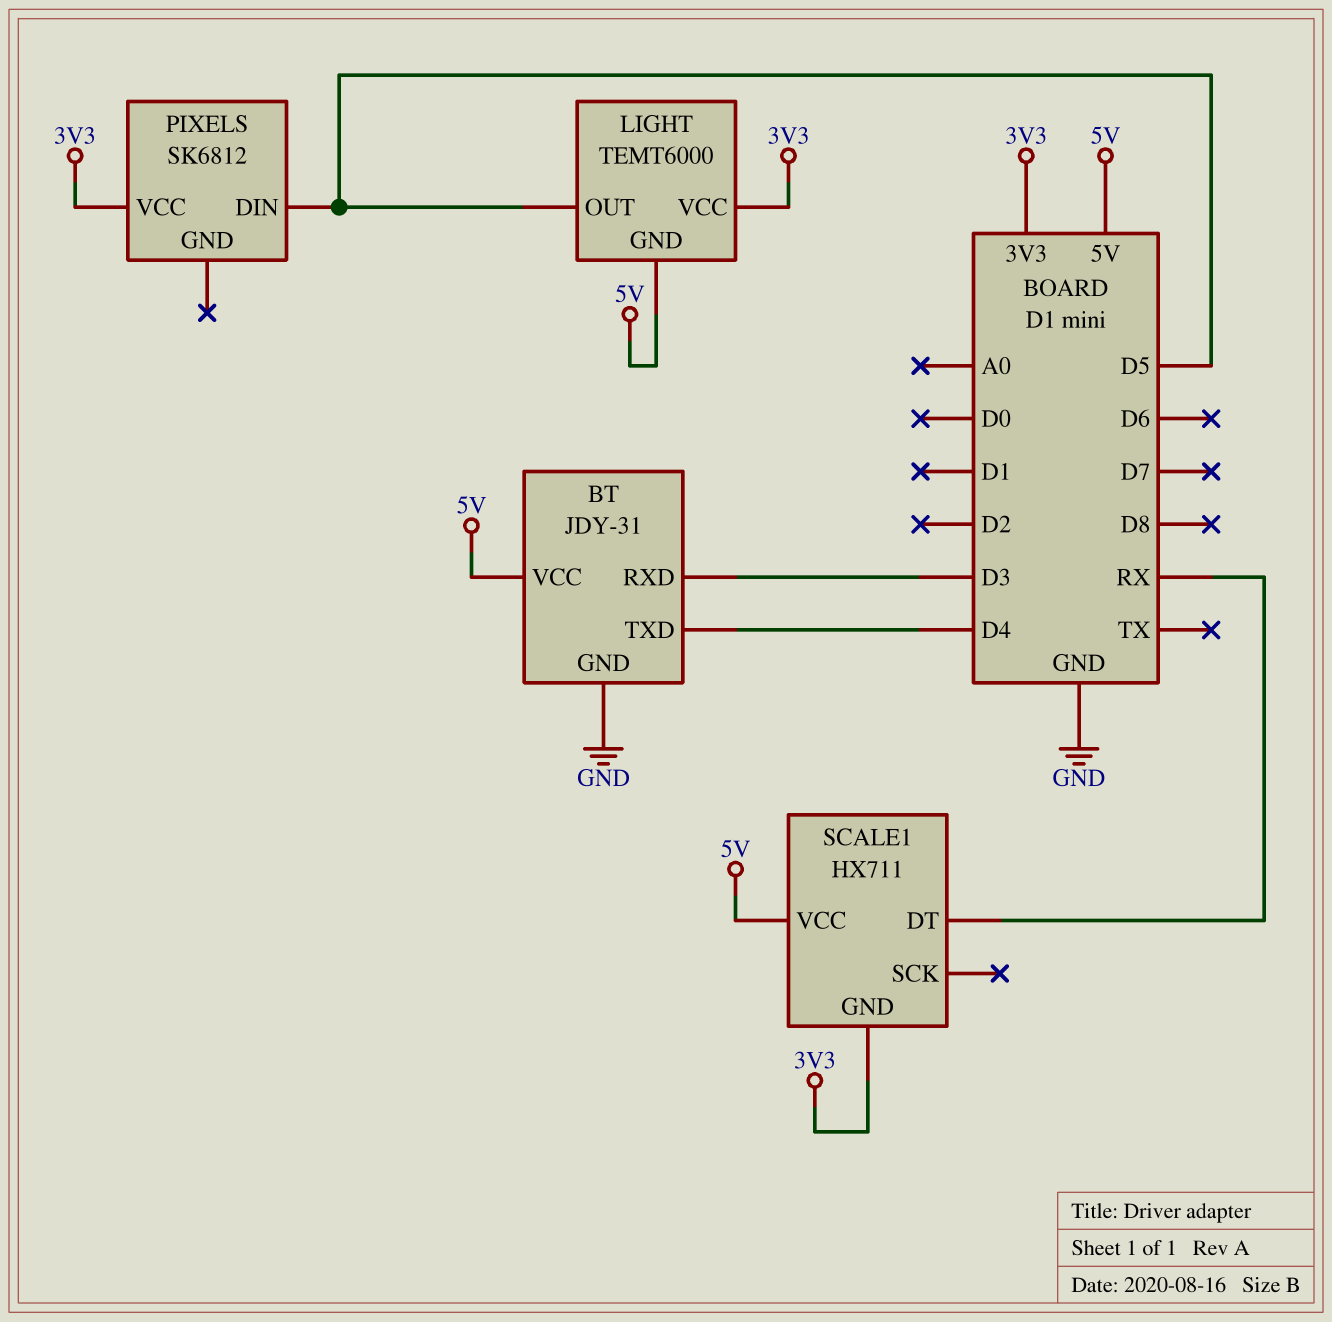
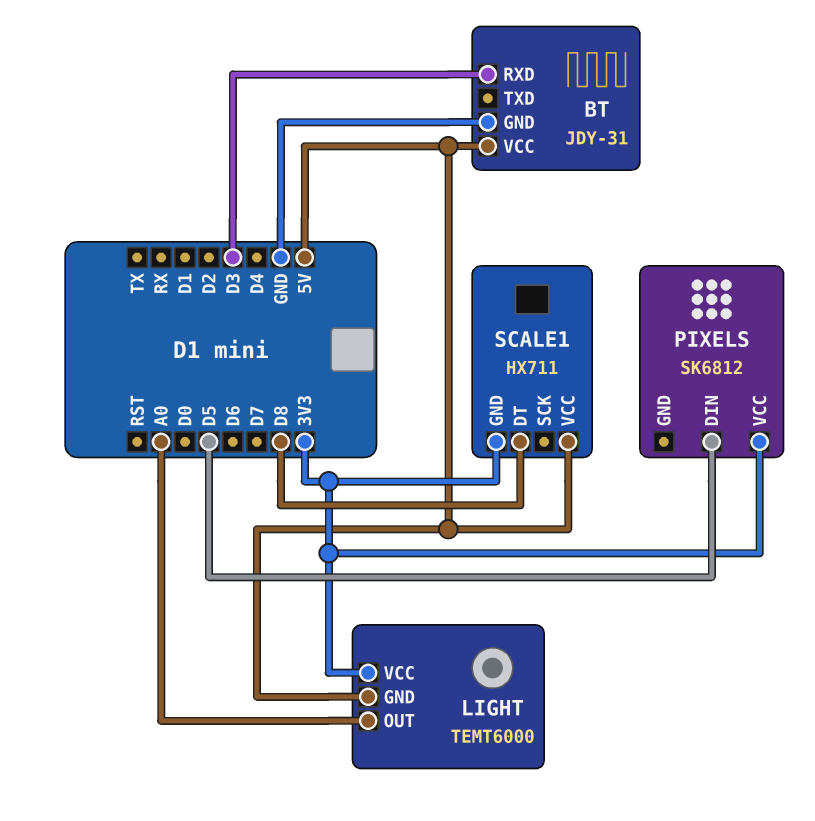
BT pin TXD: D4 -> none
LIGHT pin OUT: D5 -> A0
SCALE1 pin DT: RX -> D8

